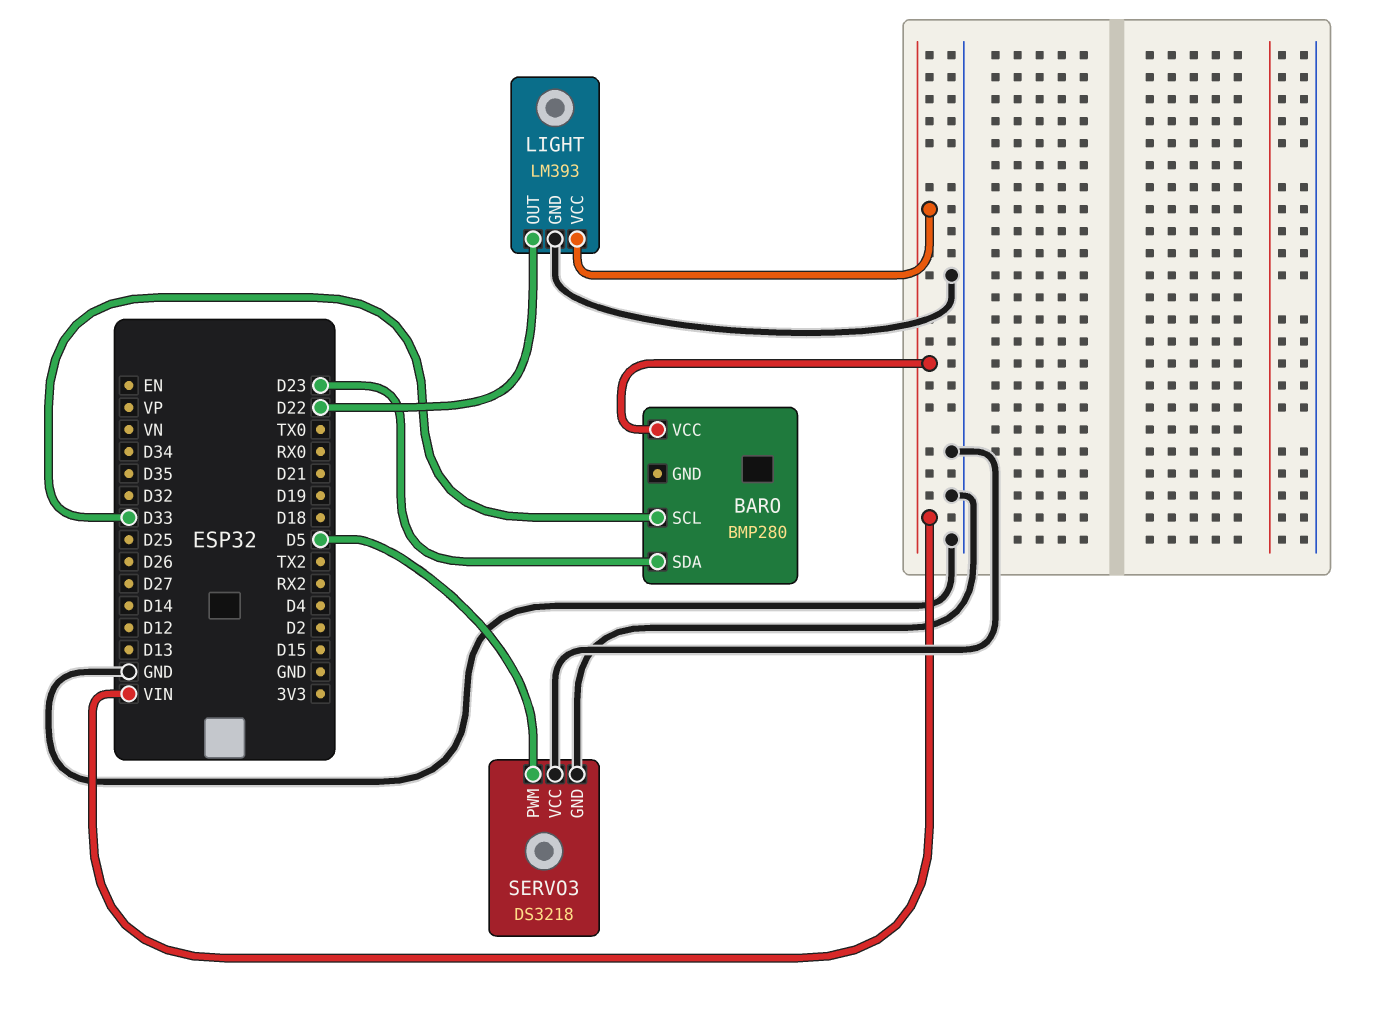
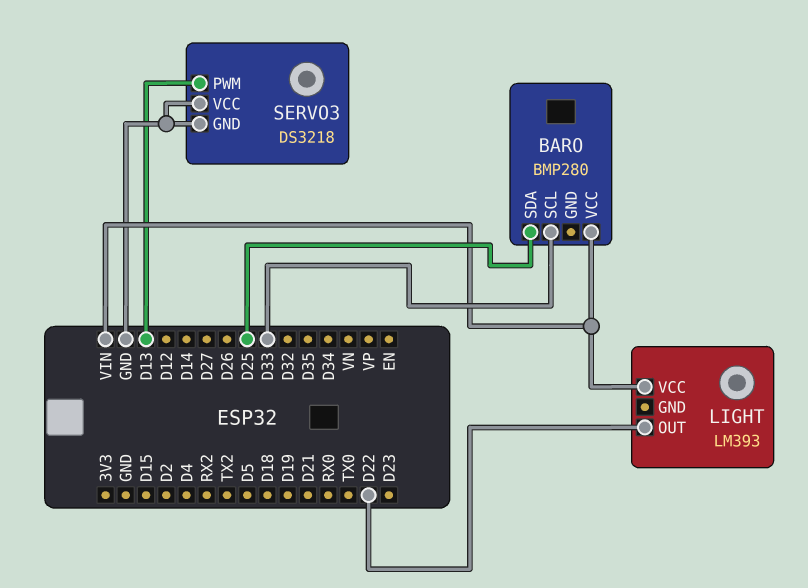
BARO pin SDA: D23 -> D25
LIGHT pin GND: GND -> none
SERVO3 pin PWM: D5 -> D13

